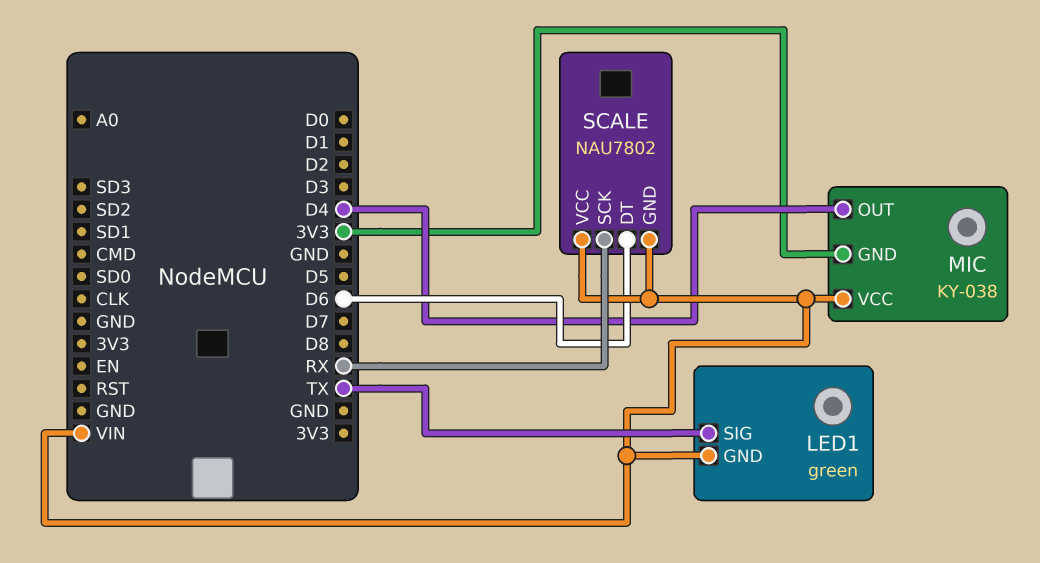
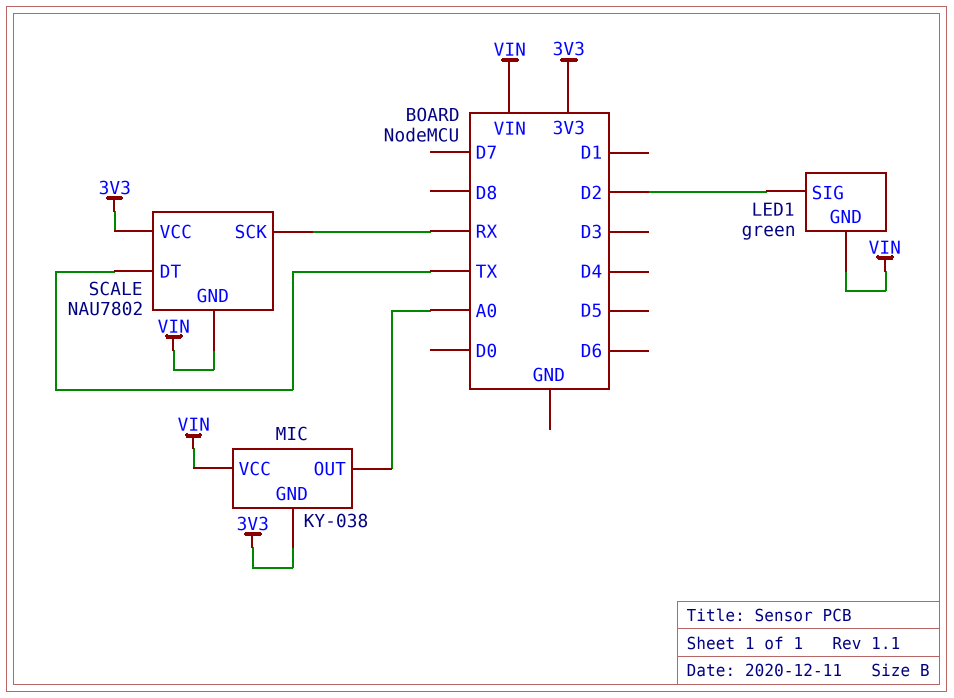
LED1 pin SIG: TX -> D2
MIC pin OUT: D4 -> A0
SCALE pin DT: D6 -> TX
SCALE pin VCC: VIN -> 3V3

